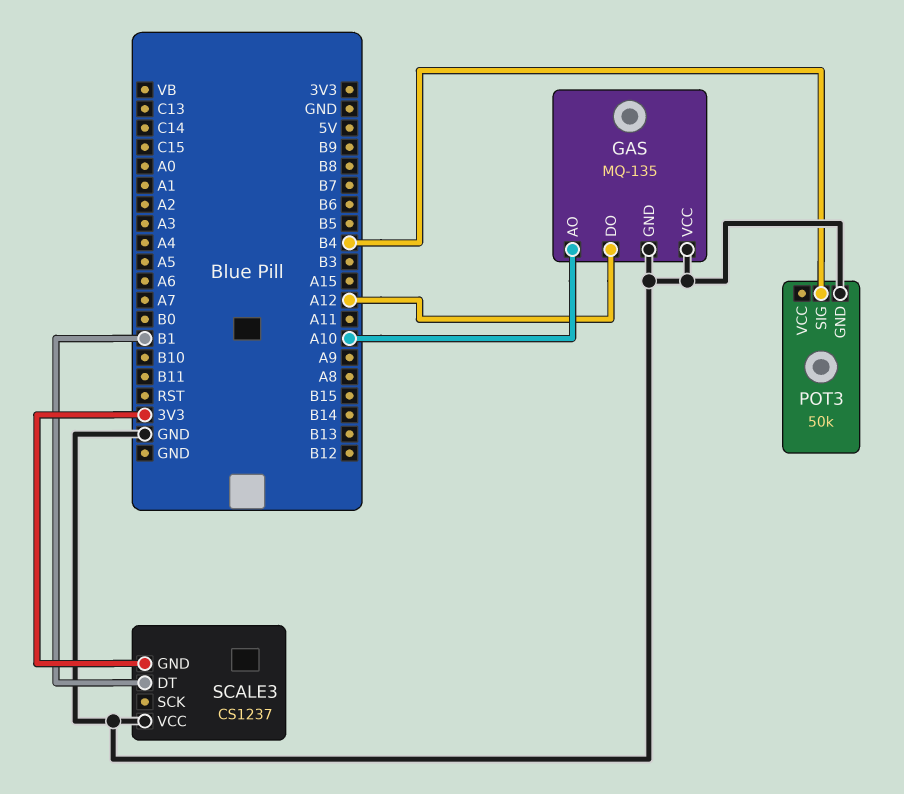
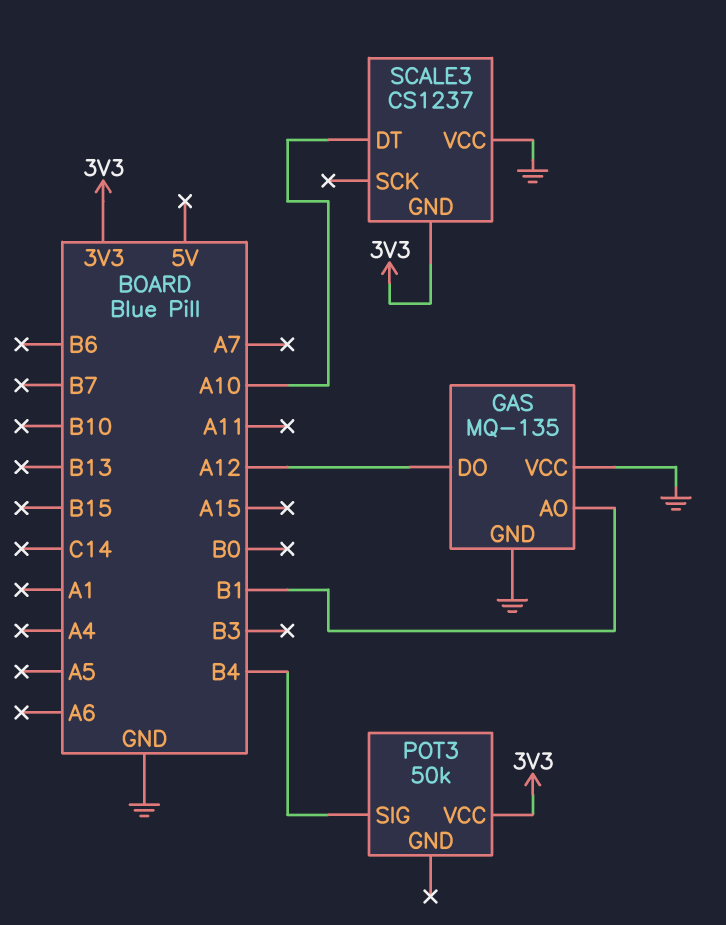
GAS pin AO: A10 -> B1
POT3 pin GND: GND -> none
POT3 pin VCC: none -> 3V3
SCALE3 pin DT: B1 -> A10

